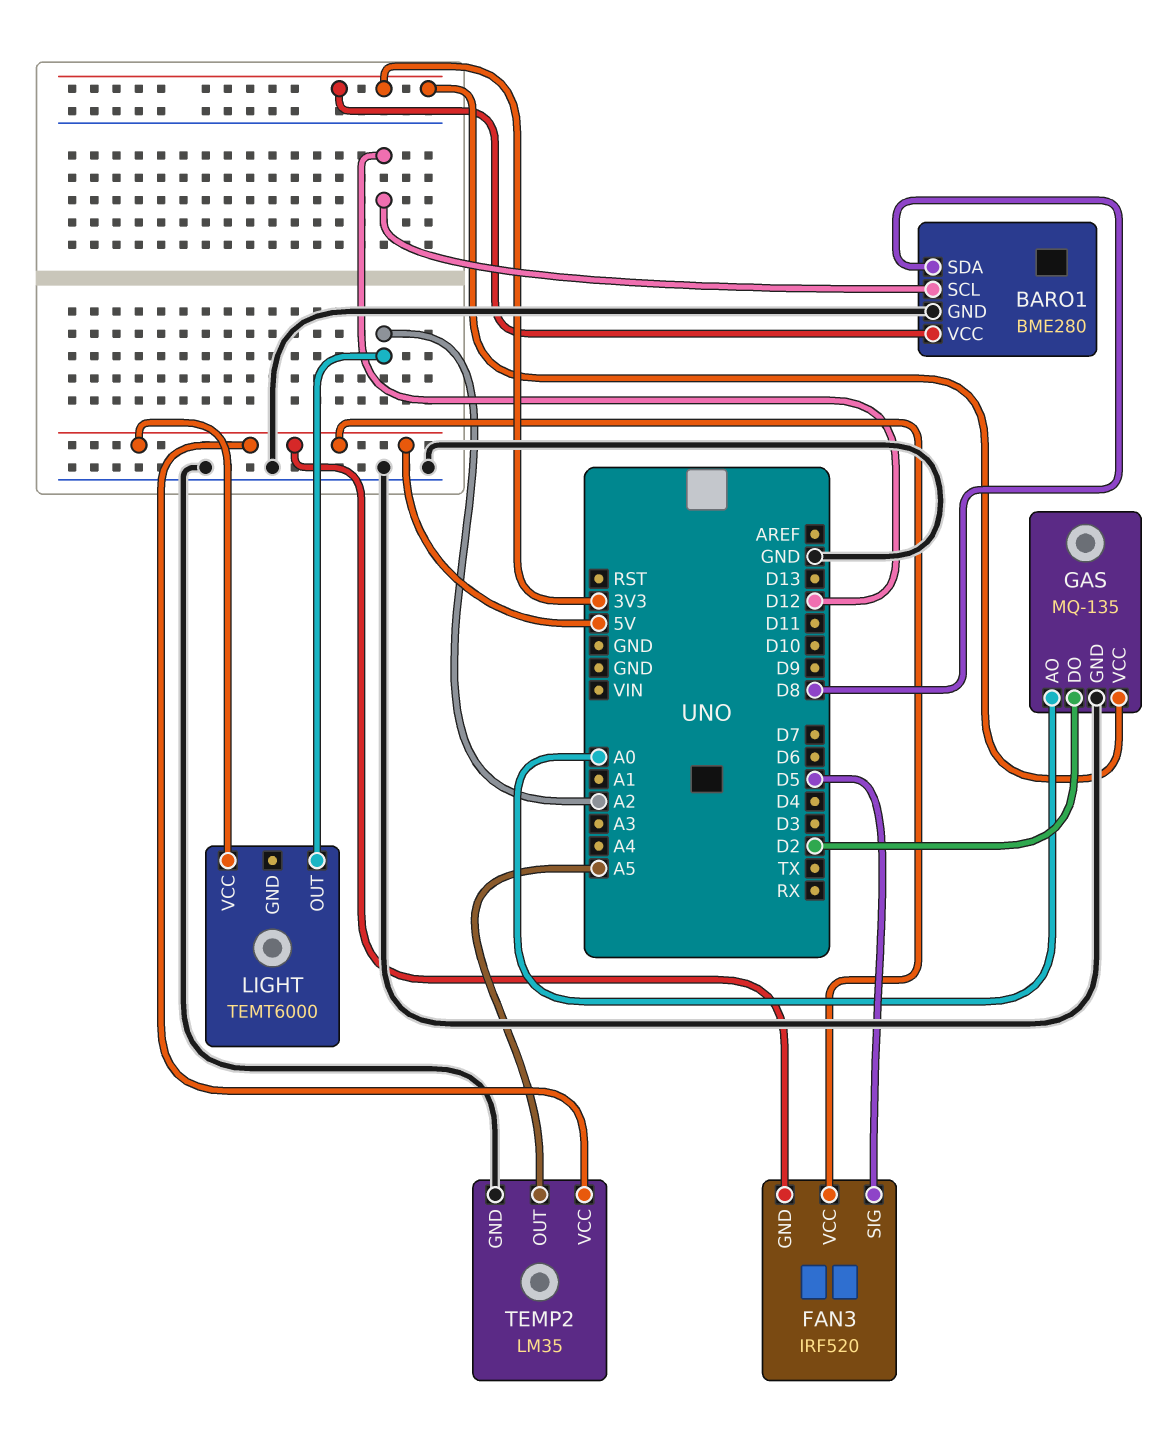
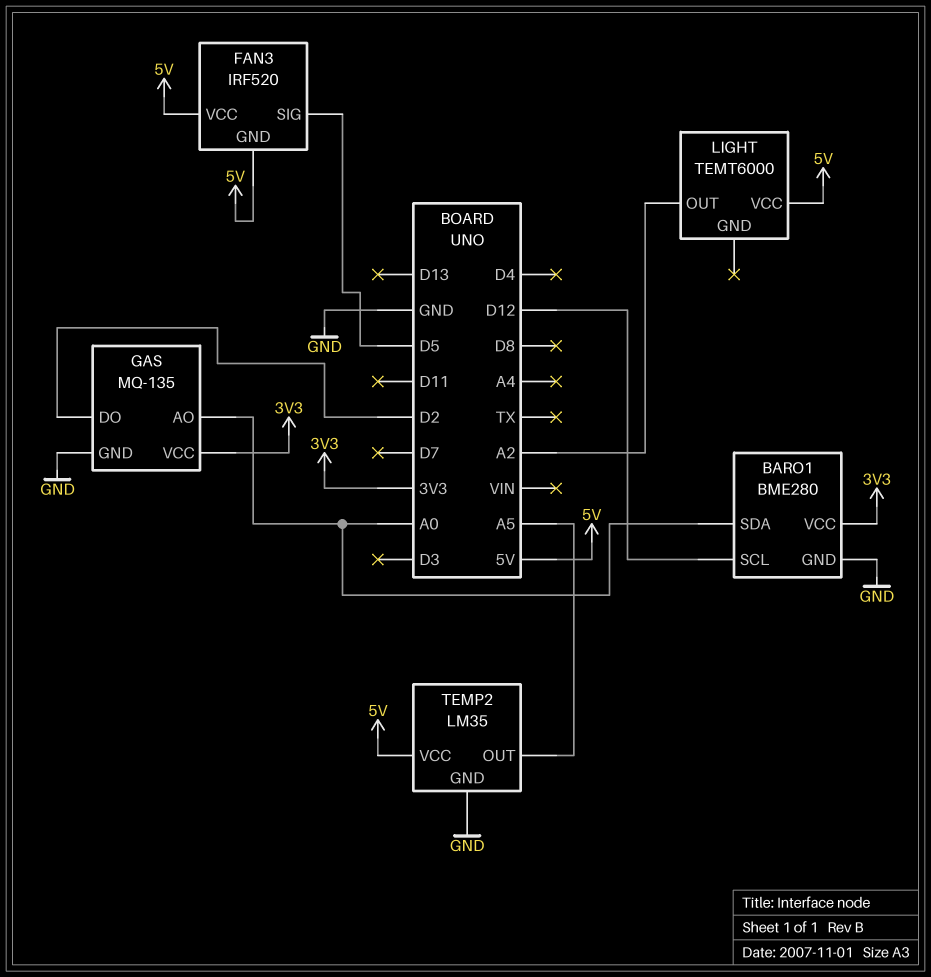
BARO1 pin SDA: D8 -> A0

